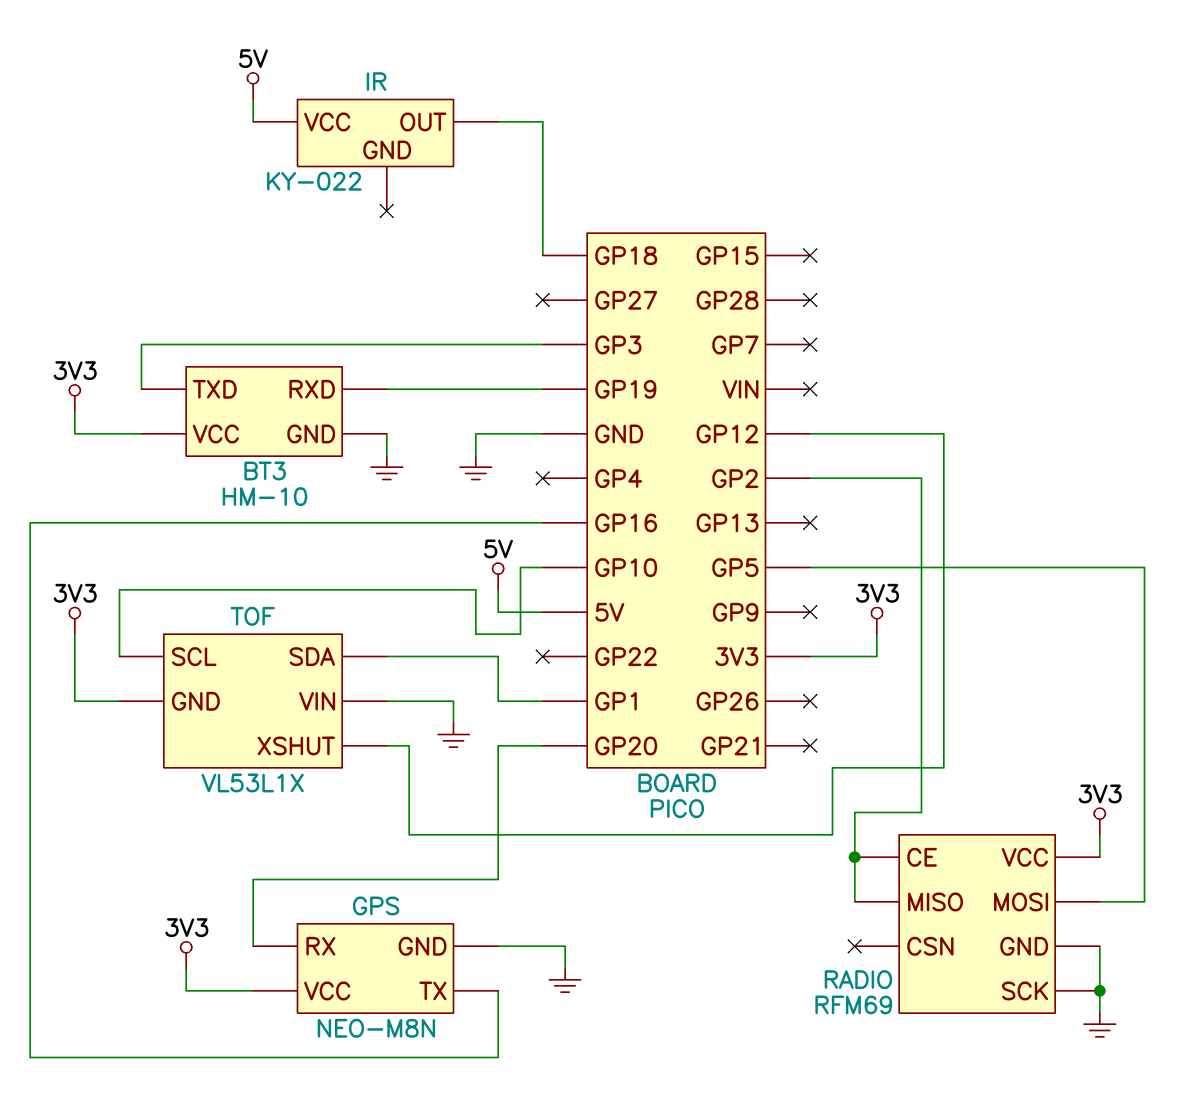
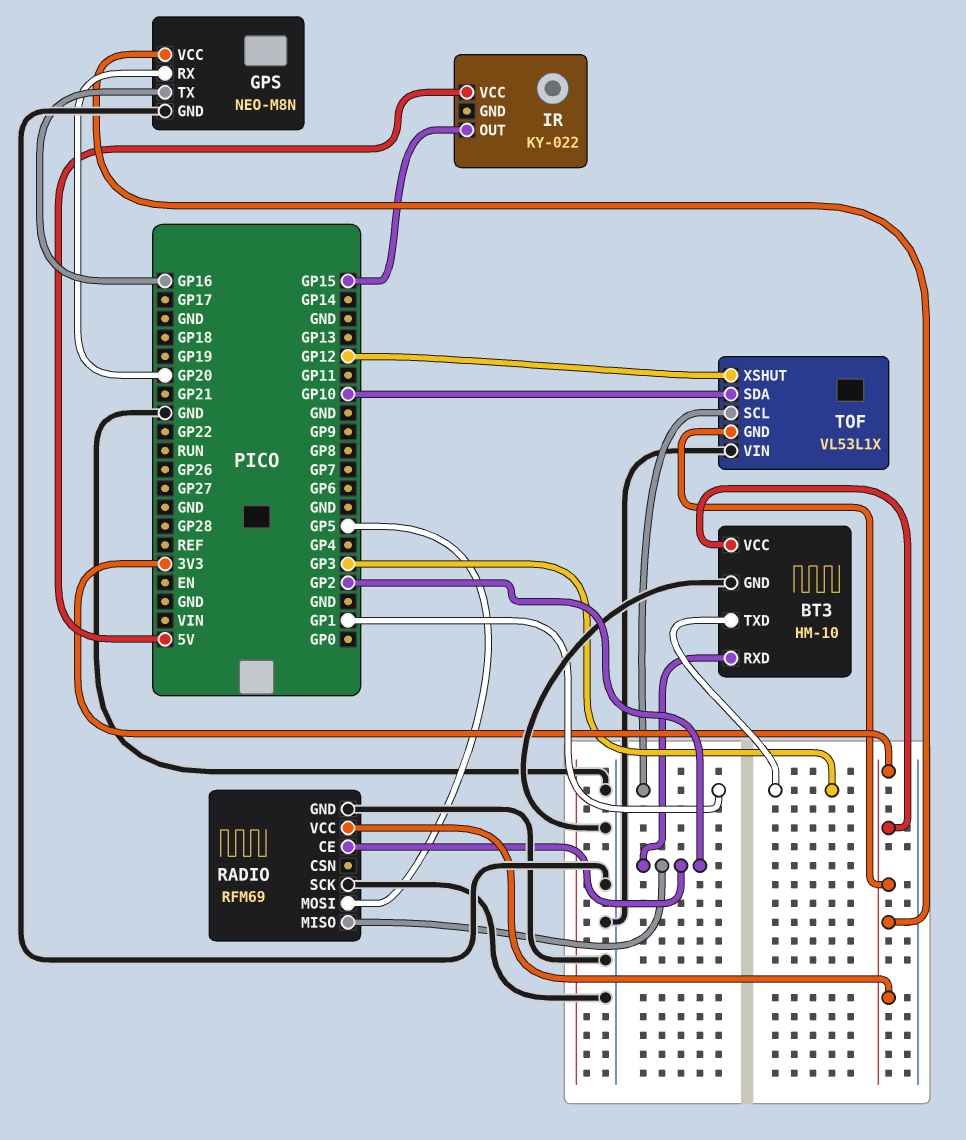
BT3 pin RXD: GP19 -> GP2
IR pin OUT: GP18 -> GP15
TOF pin SCL: GP10 -> GP1
TOF pin SDA: GP1 -> GP10

